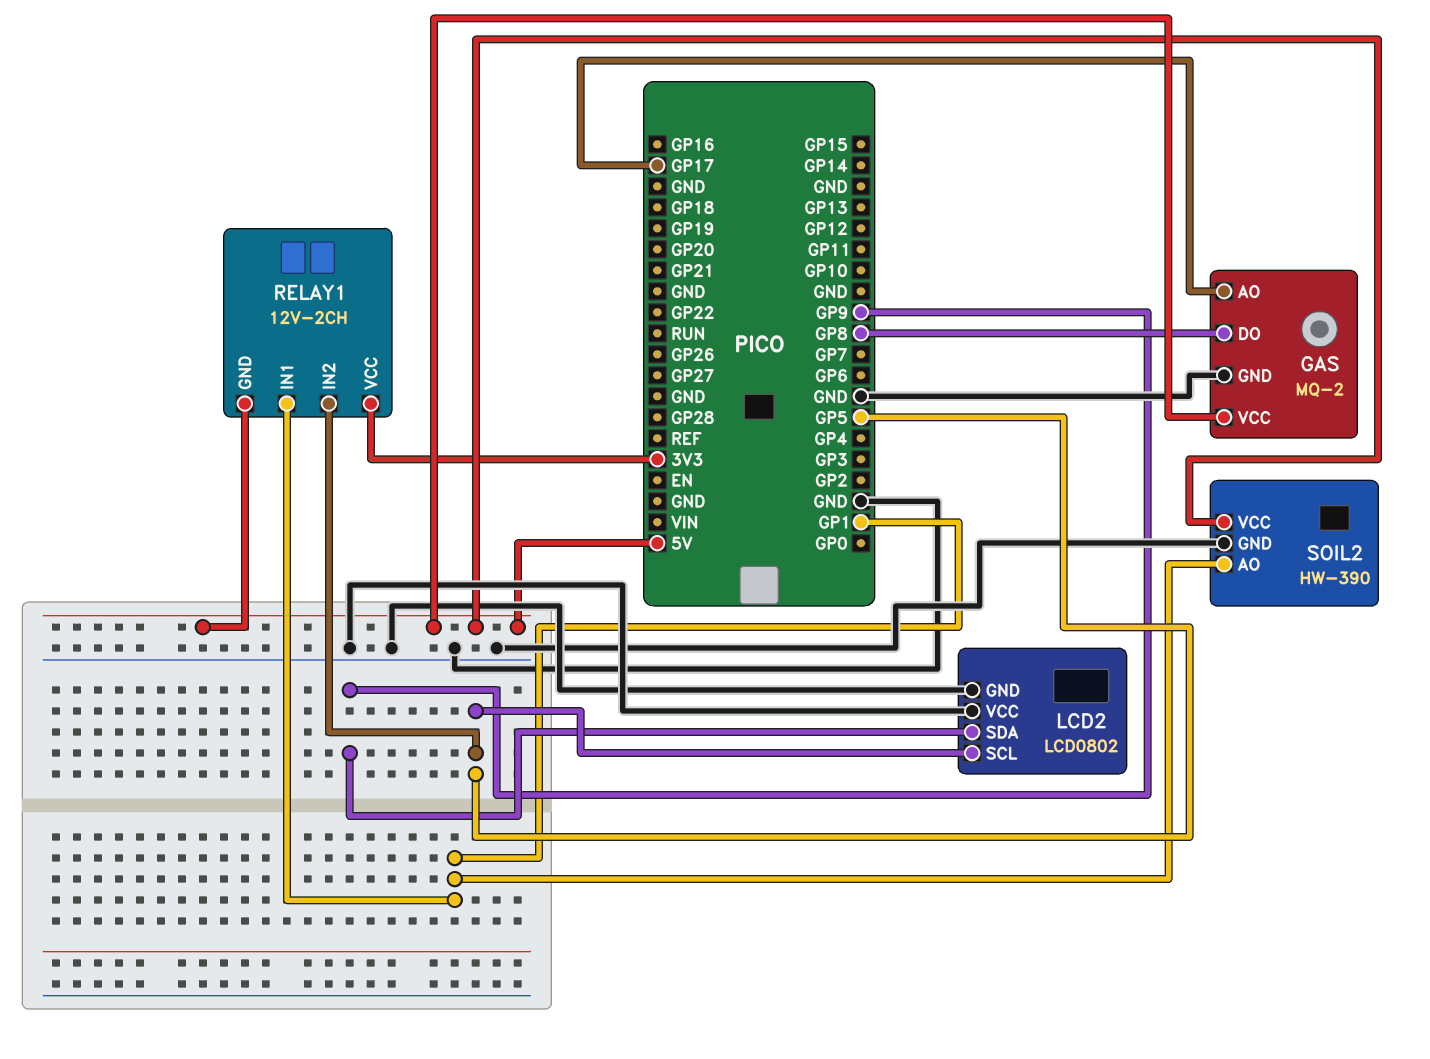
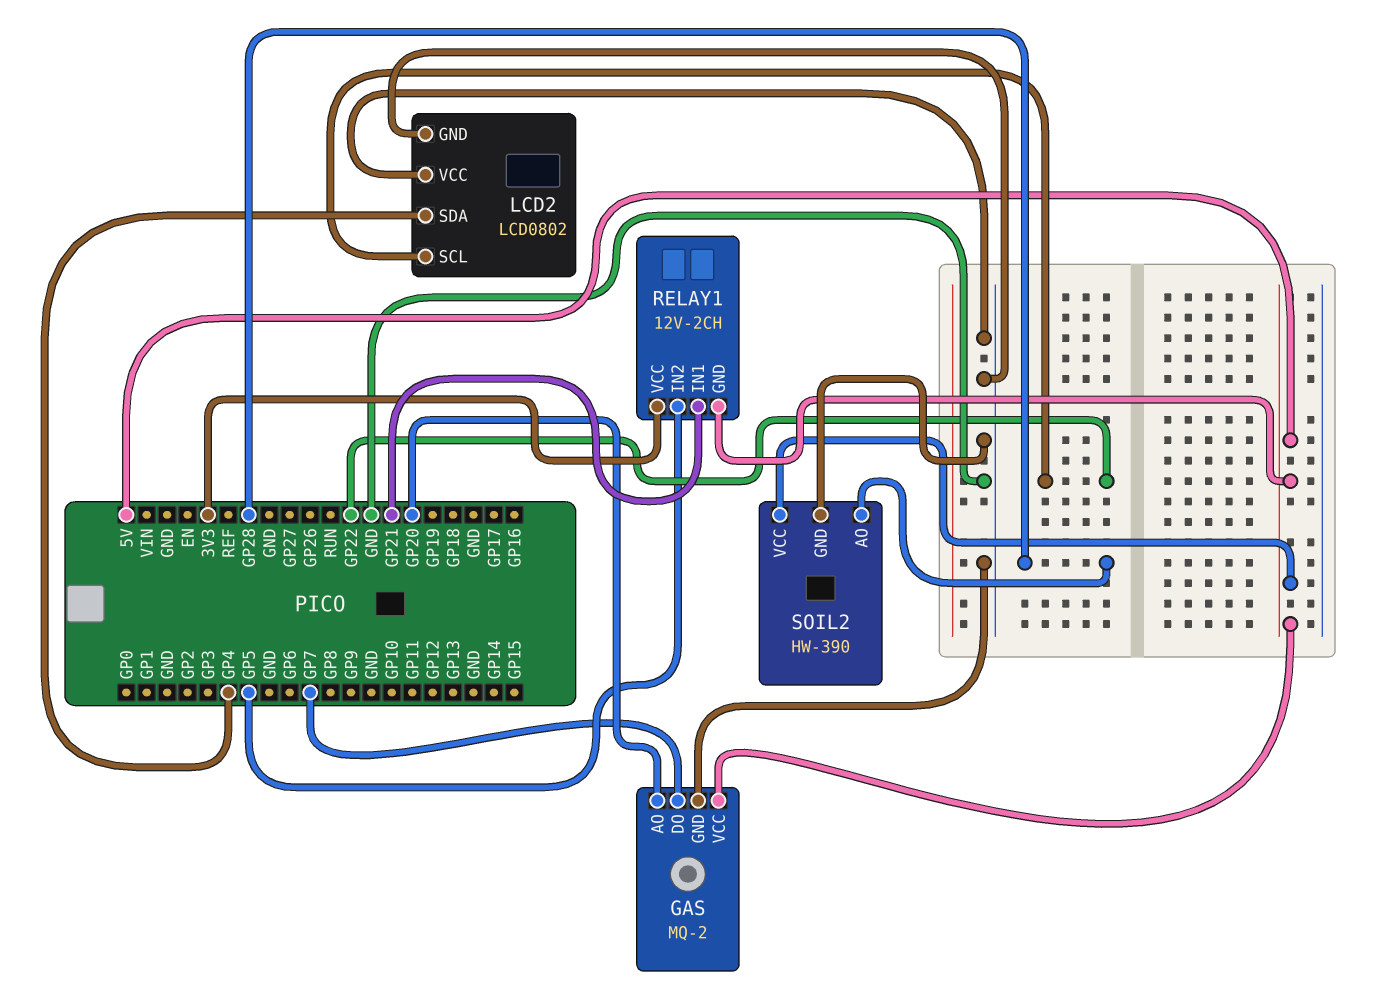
GAS pin AO: GP17 -> GP20
GAS pin DO: GP8 -> GP7
LCD2 pin SCL: GP5 -> GP22
LCD2 pin SDA: GP9 -> GP4
RELAY1 pin IN1: GP1 -> GP21
SOIL2 pin AO: GP1 -> GP28

